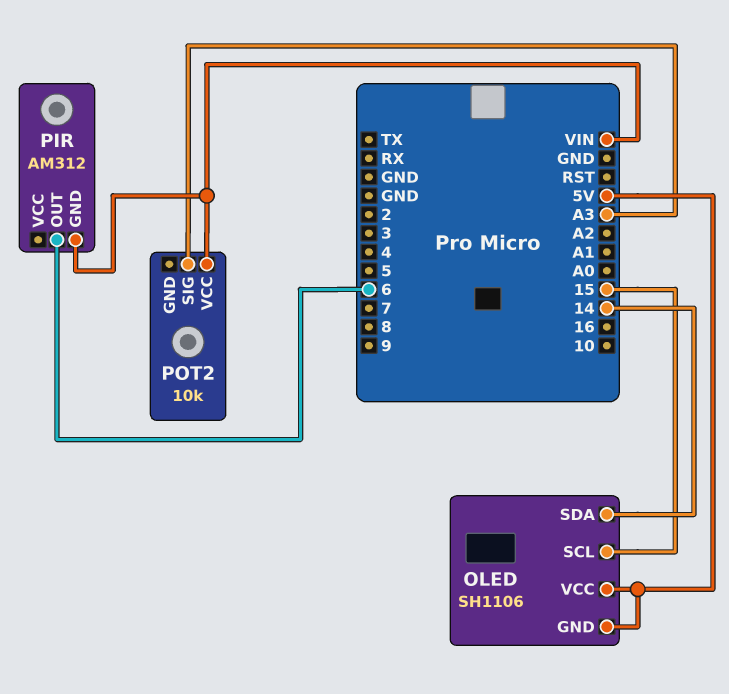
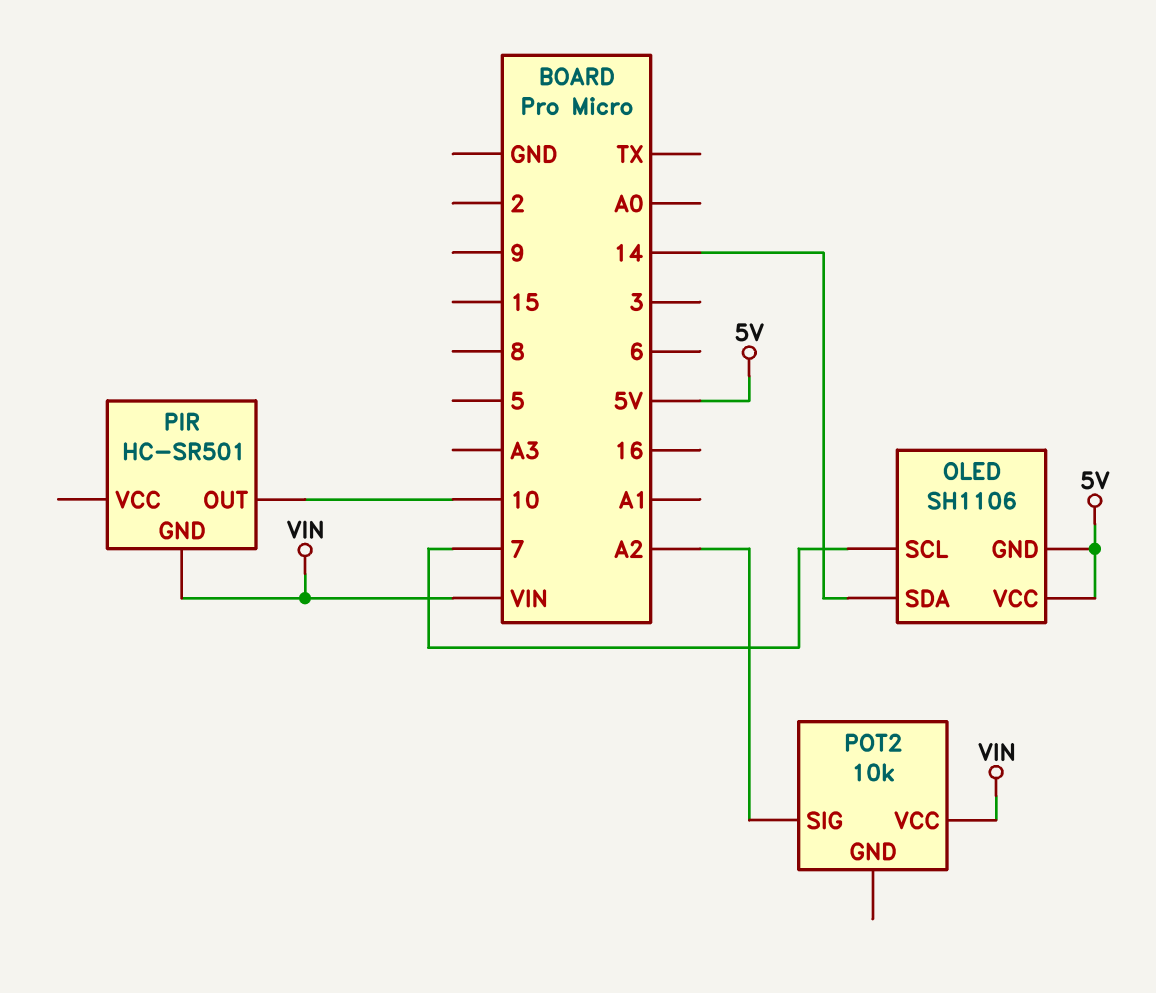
OLED pin SCL: 15 -> 7
PIR: AM312 -> HC-SR501
PIR pin OUT: 6 -> 10
POT2 pin SIG: A3 -> A2

